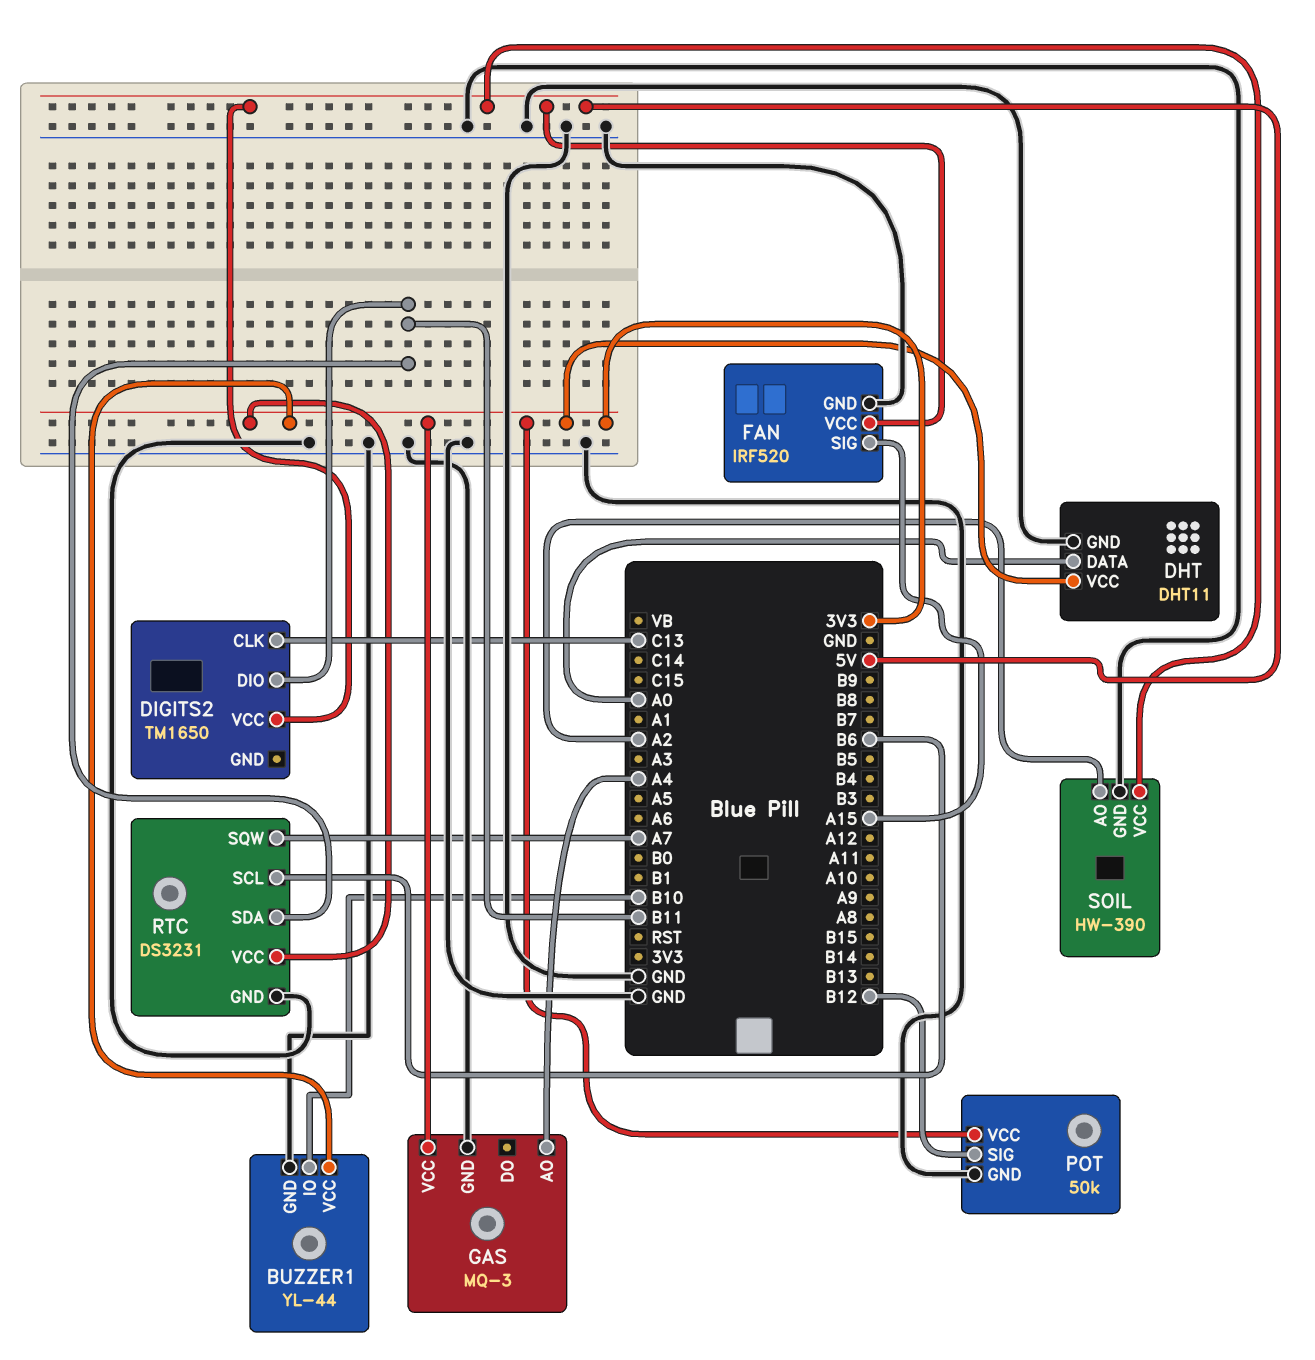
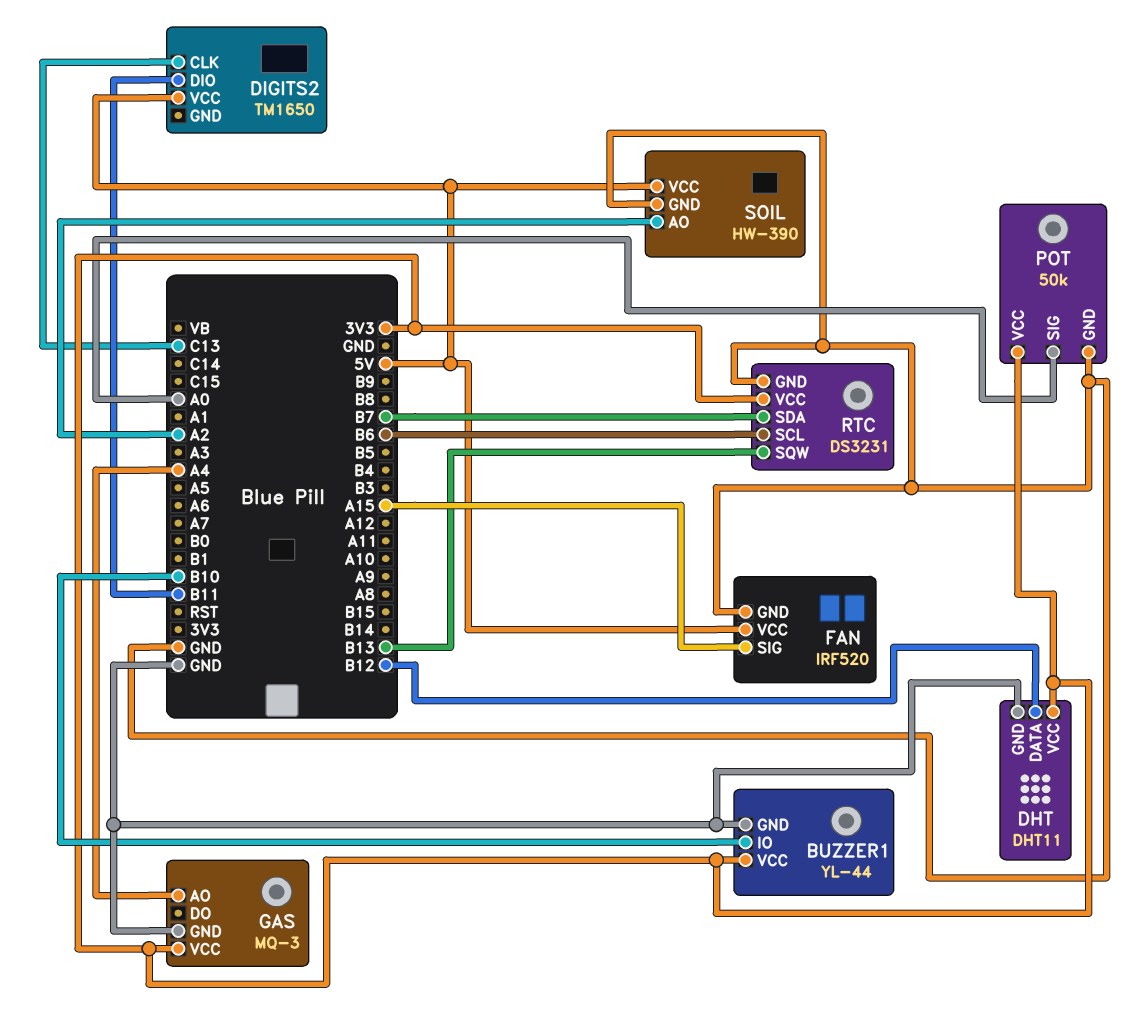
DHT pin DATA: A0 -> B12
POT pin SIG: B12 -> A0
RTC pin SDA: B11 -> B7
RTC pin SQW: A7 -> B13

